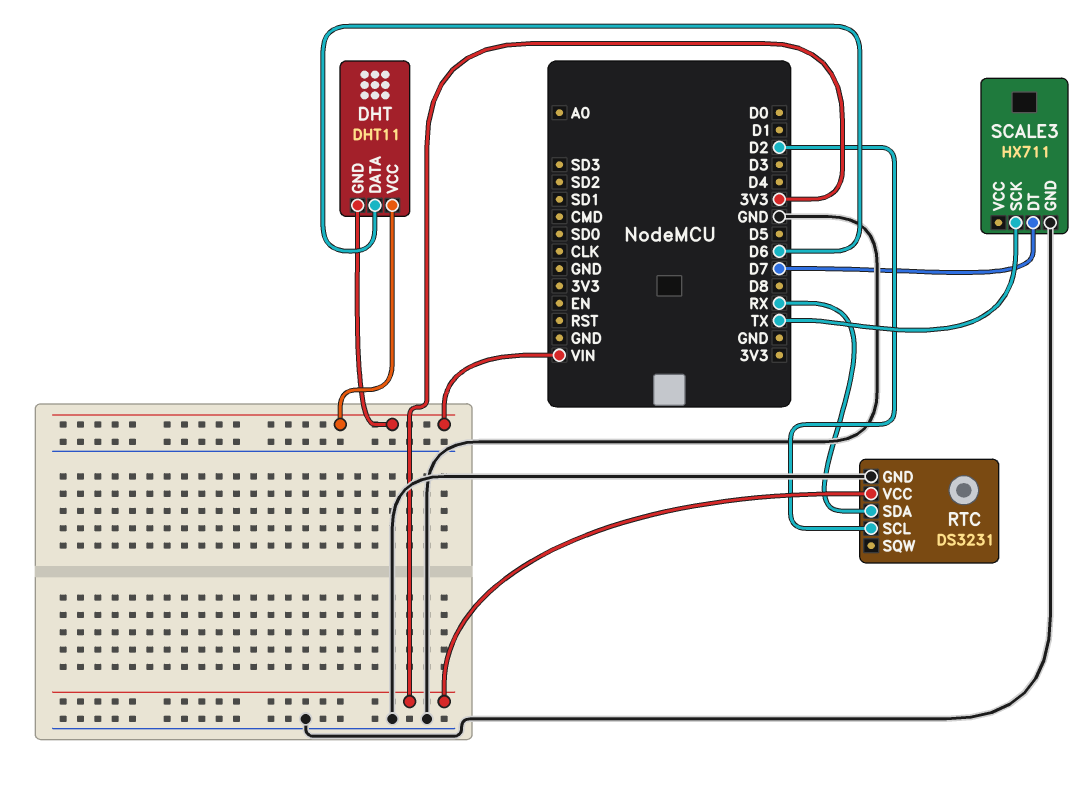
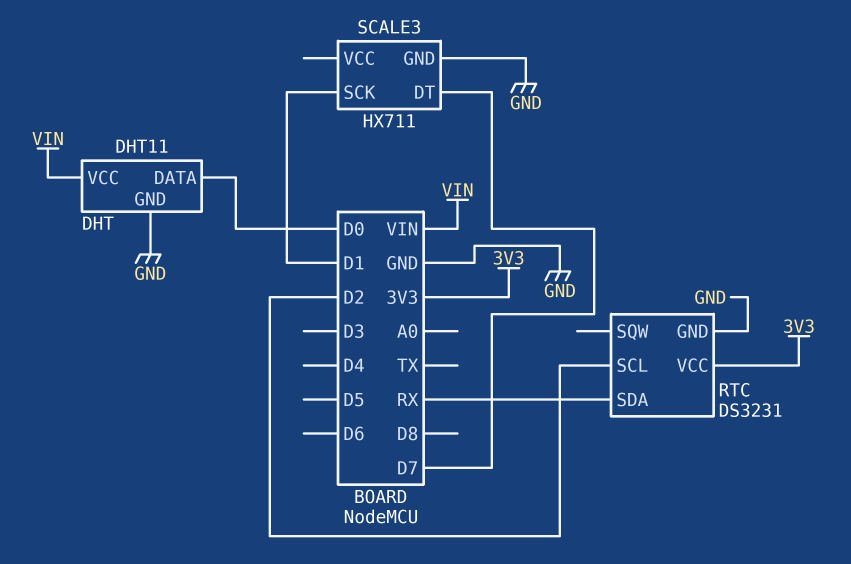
DHT pin DATA: D6 -> D0
DHT pin GND: VIN -> GND
SCALE3 pin SCK: TX -> D1

